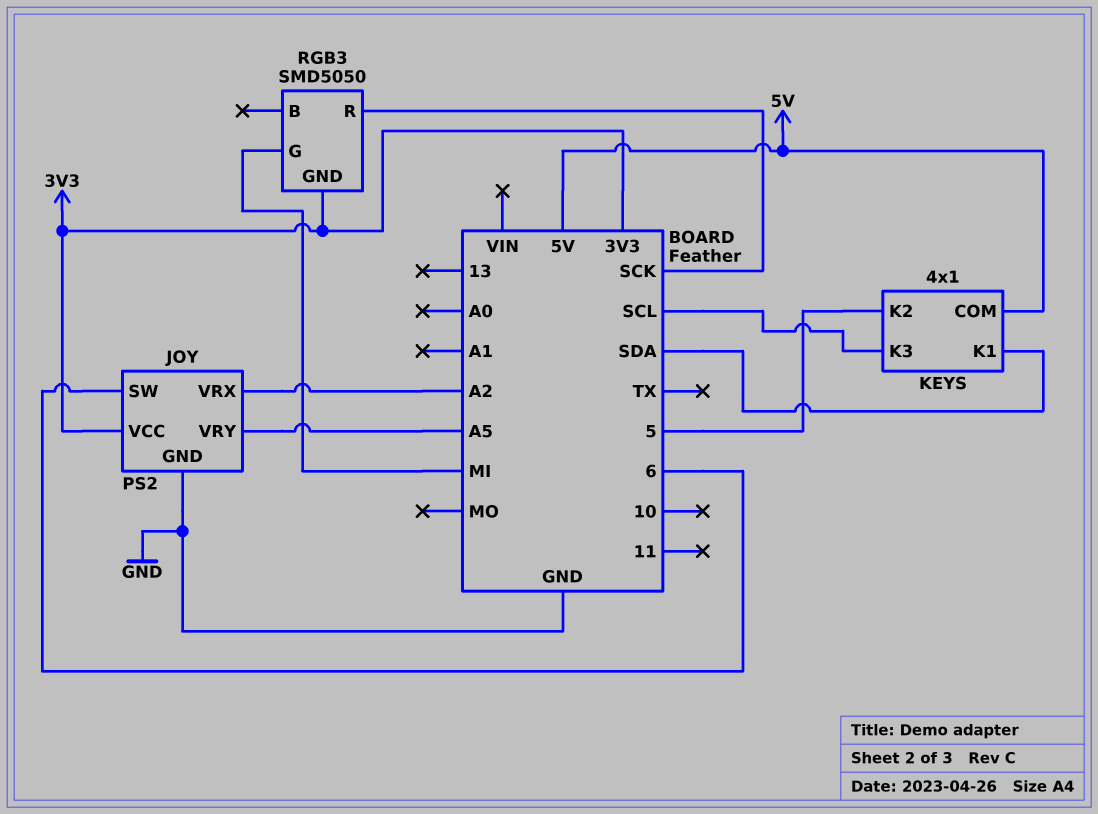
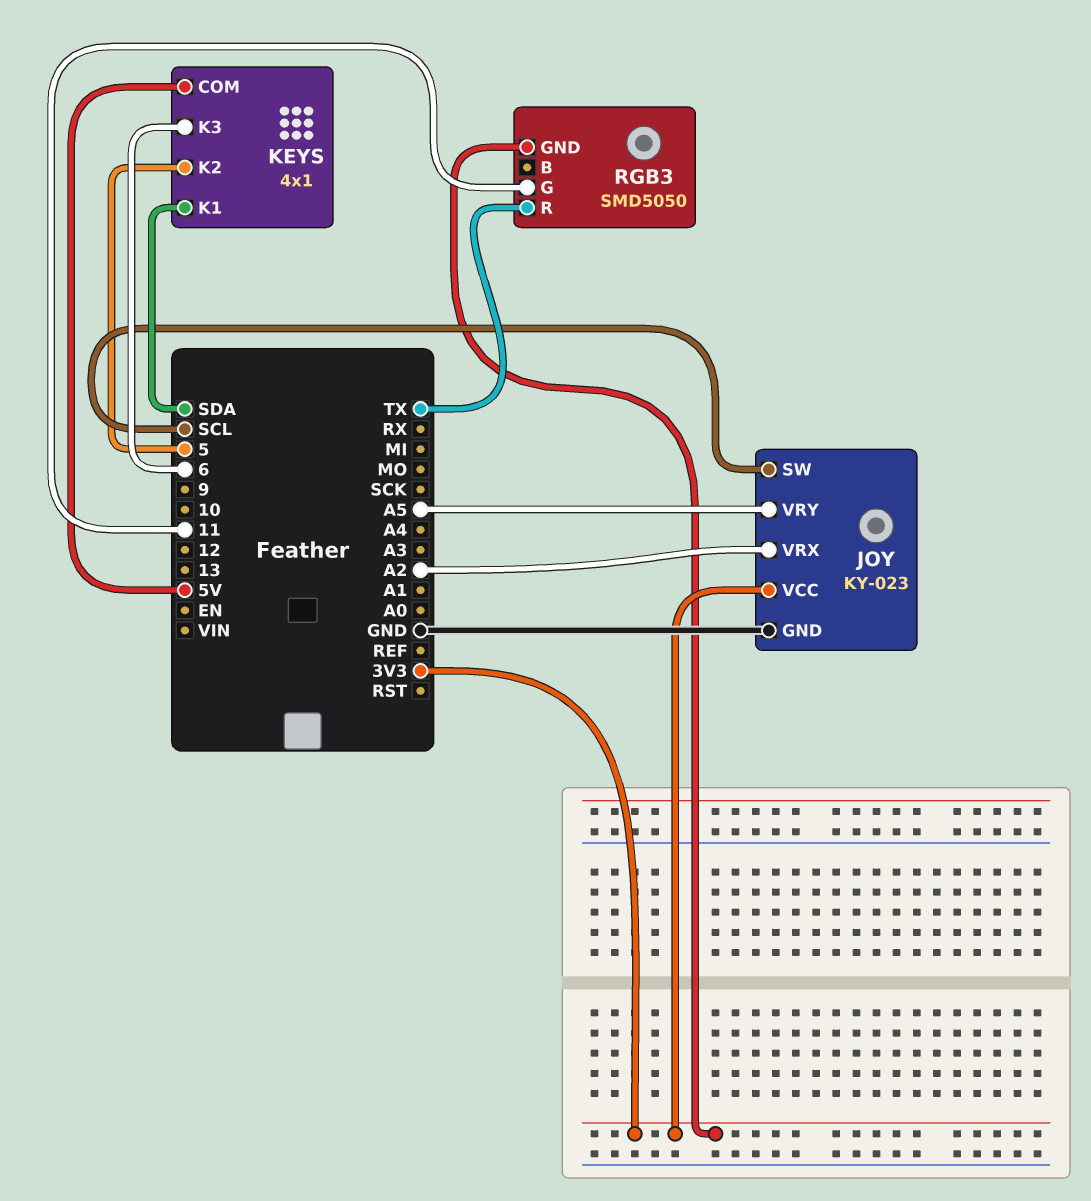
JOY: PS2 -> KY-023
JOY pin SW: 6 -> SCL
KEYS pin K3: SCL -> 6
RGB3 pin G: MI -> 11
RGB3 pin R: SCK -> TX

